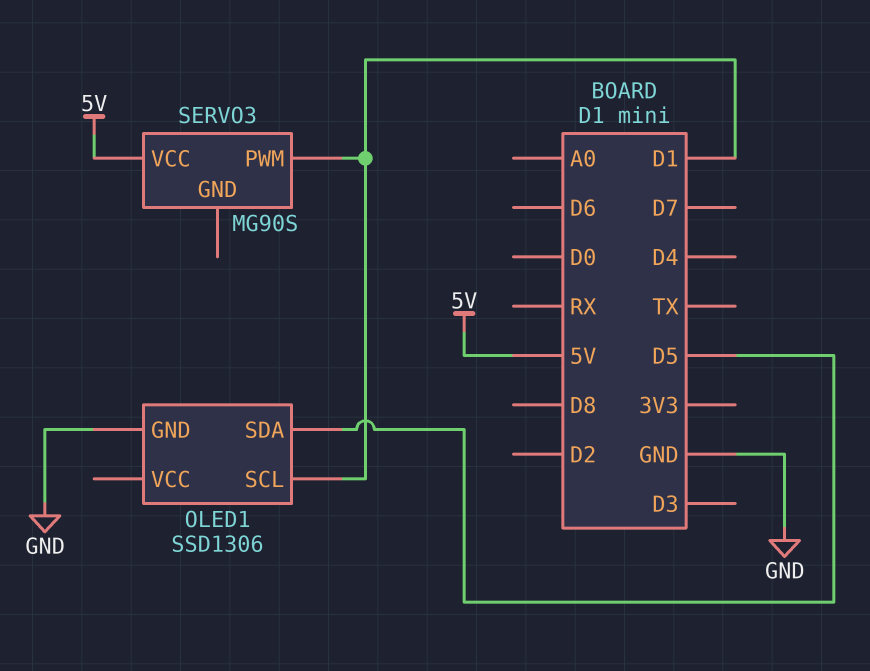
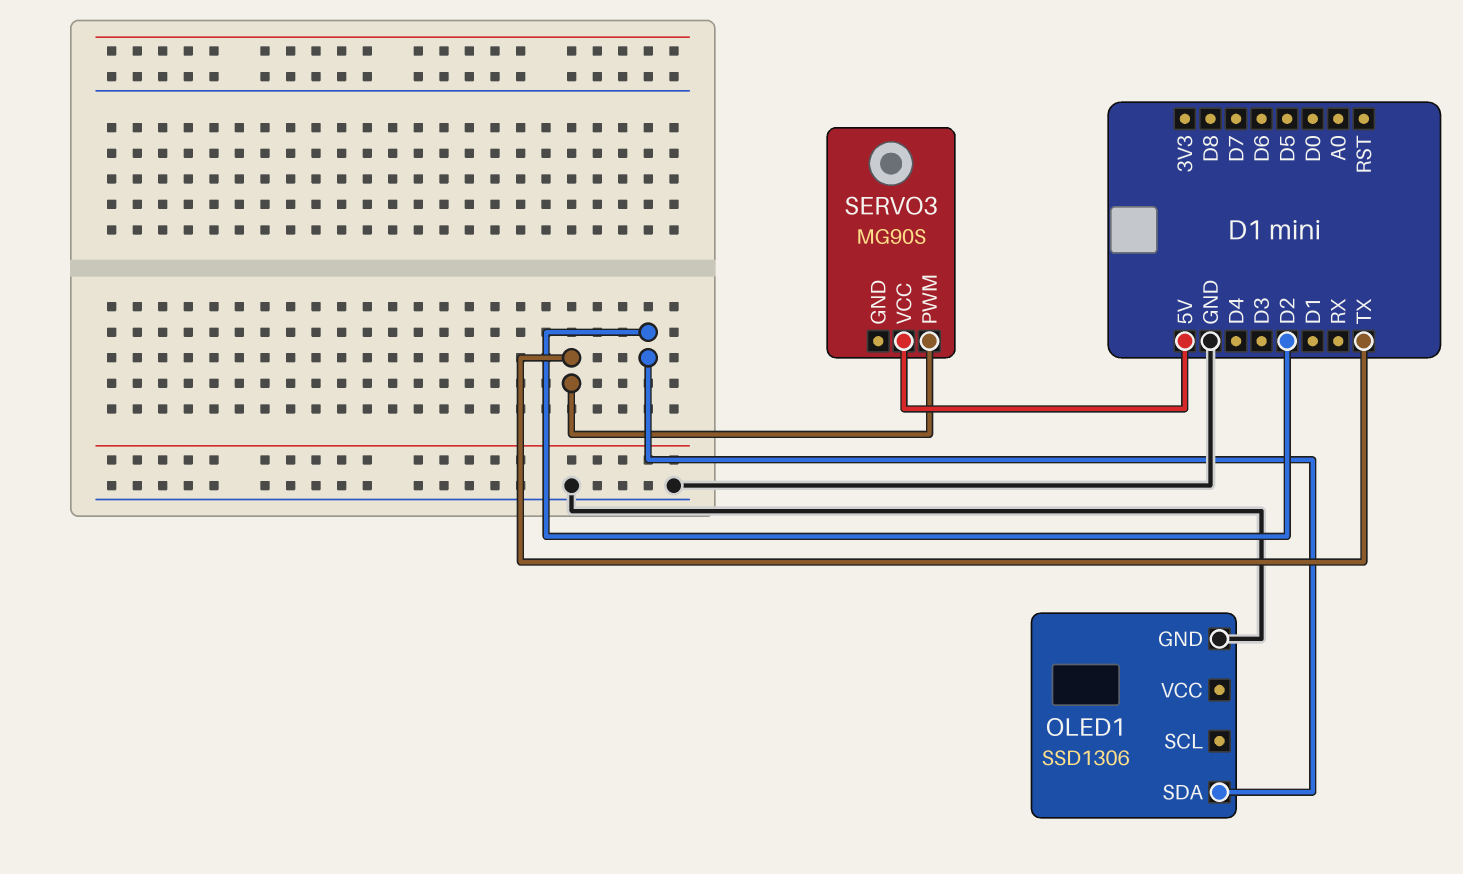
OLED1 pin SCL: D1 -> none
OLED1 pin SDA: D5 -> D2
SERVO3 pin PWM: D1 -> TX

